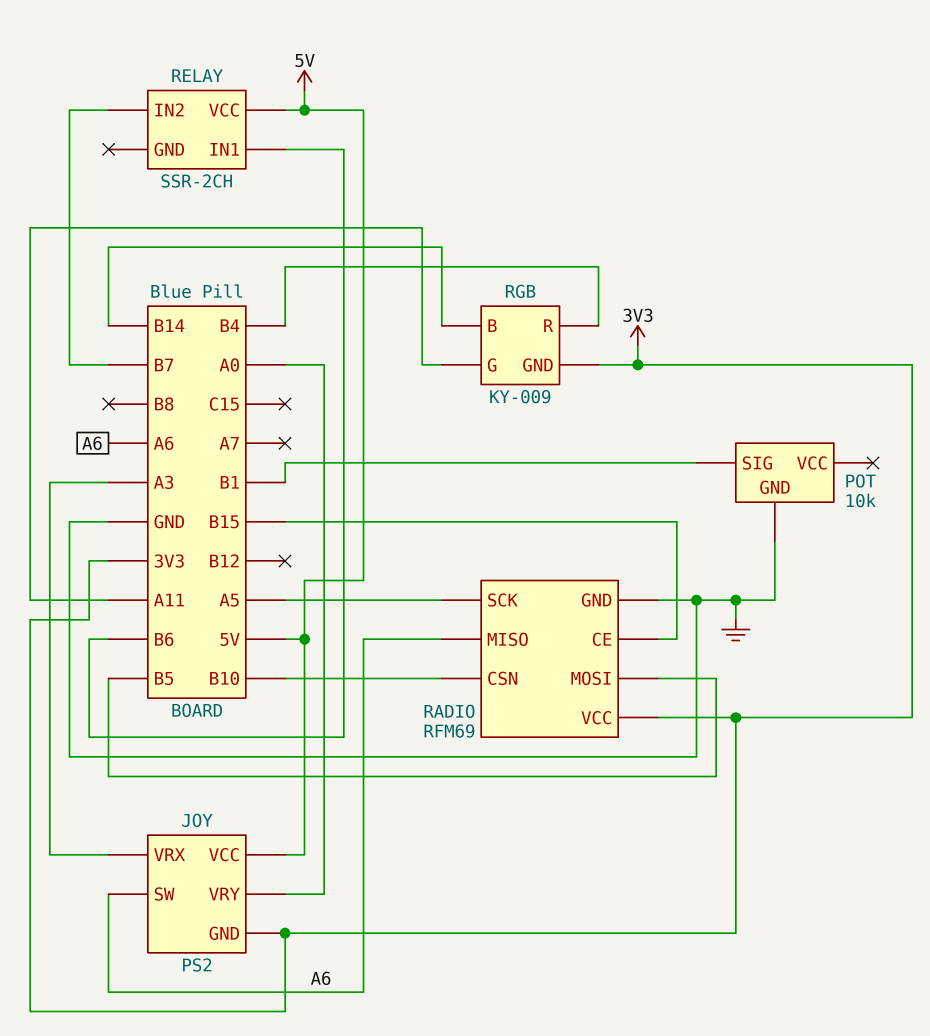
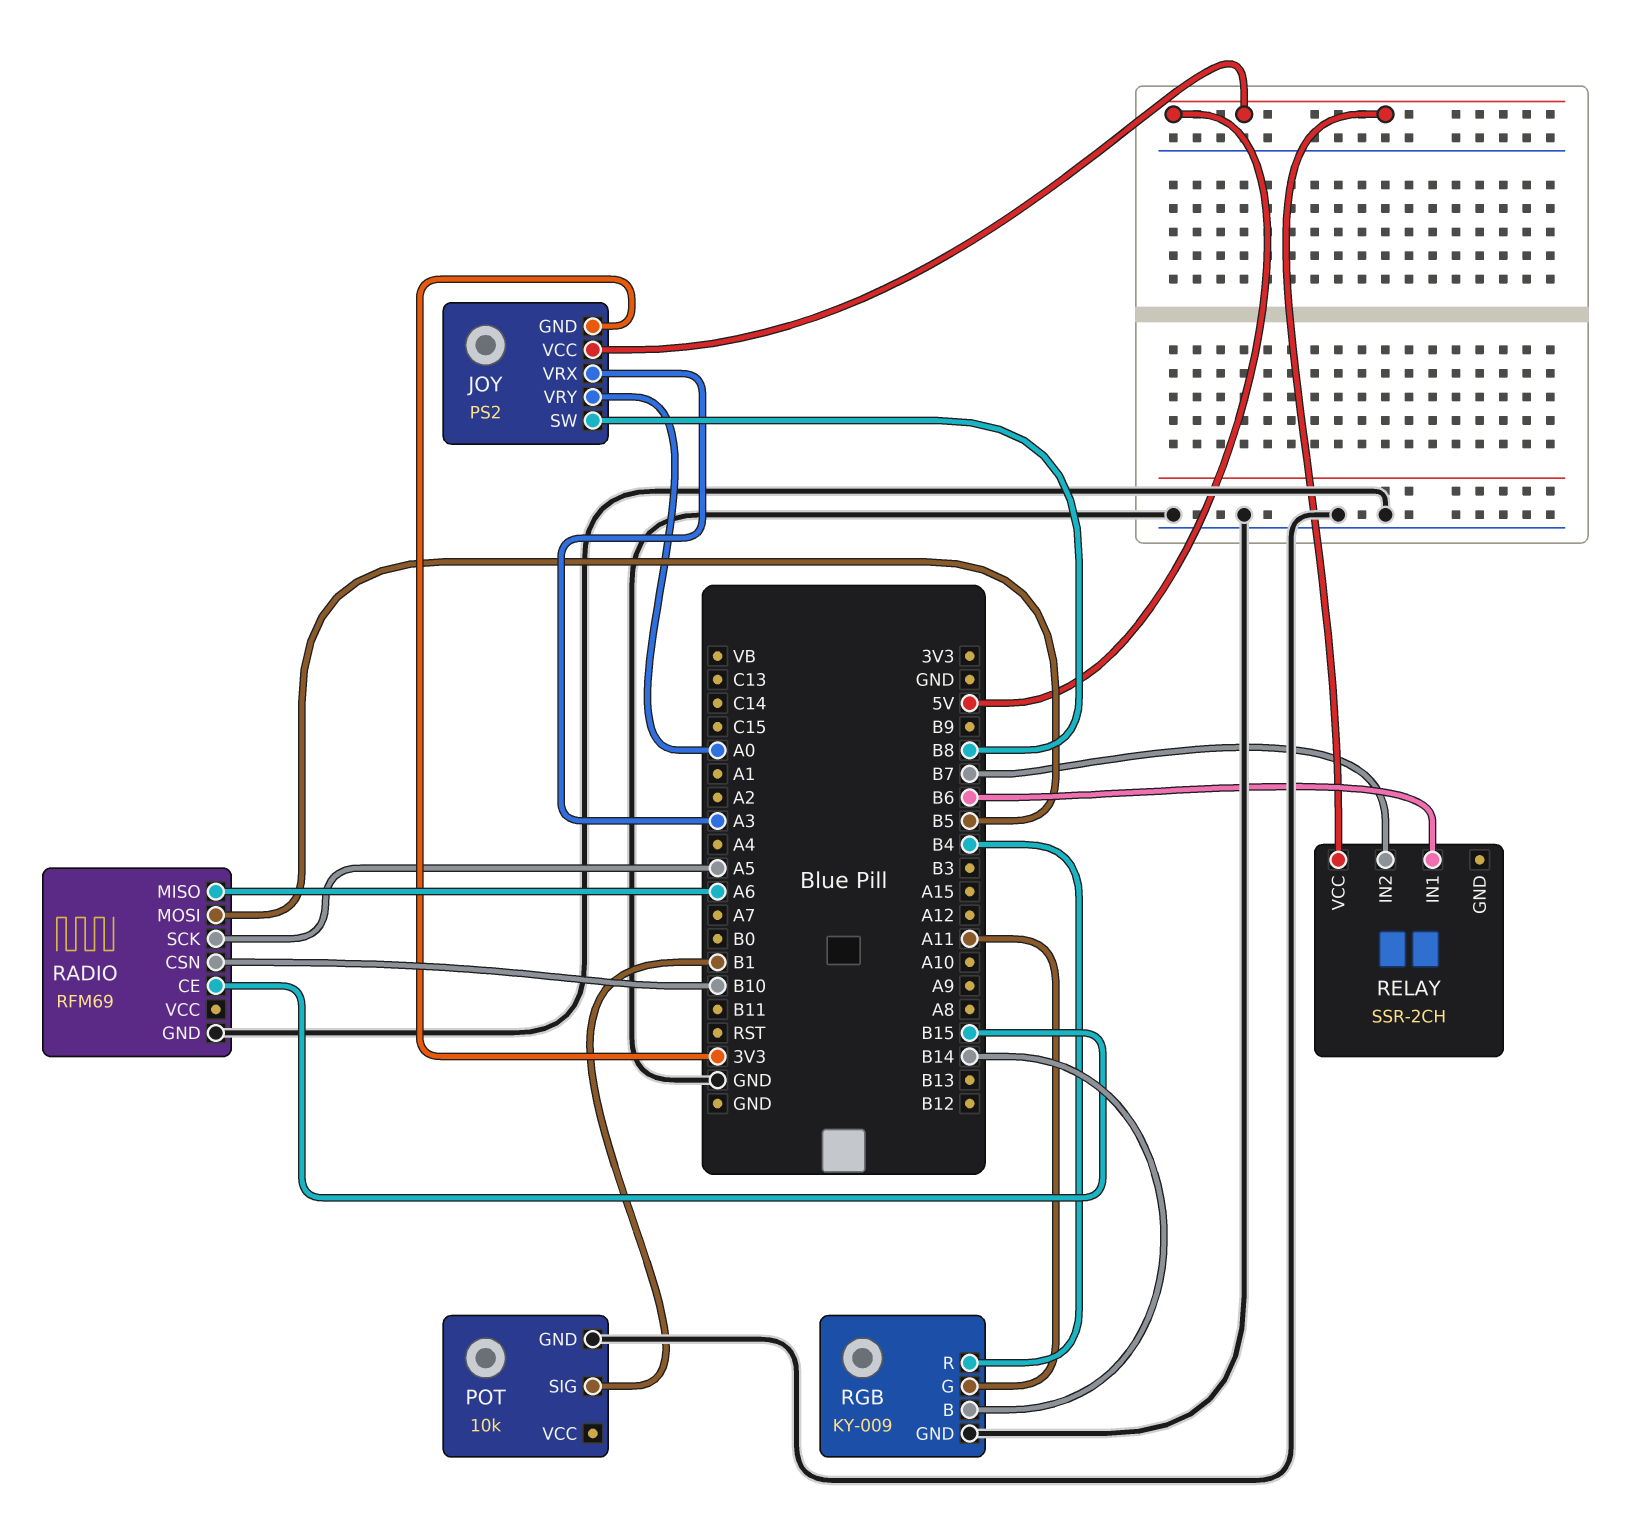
JOY pin SW: A6 -> B8
RADIO pin VCC: 3V3 -> none
RGB pin GND: 3V3 -> GND

